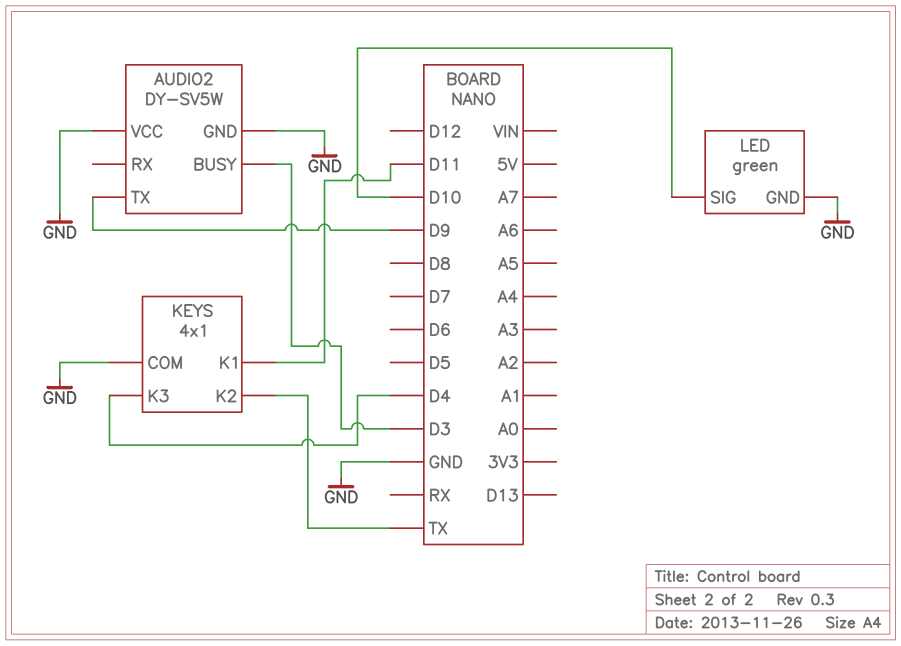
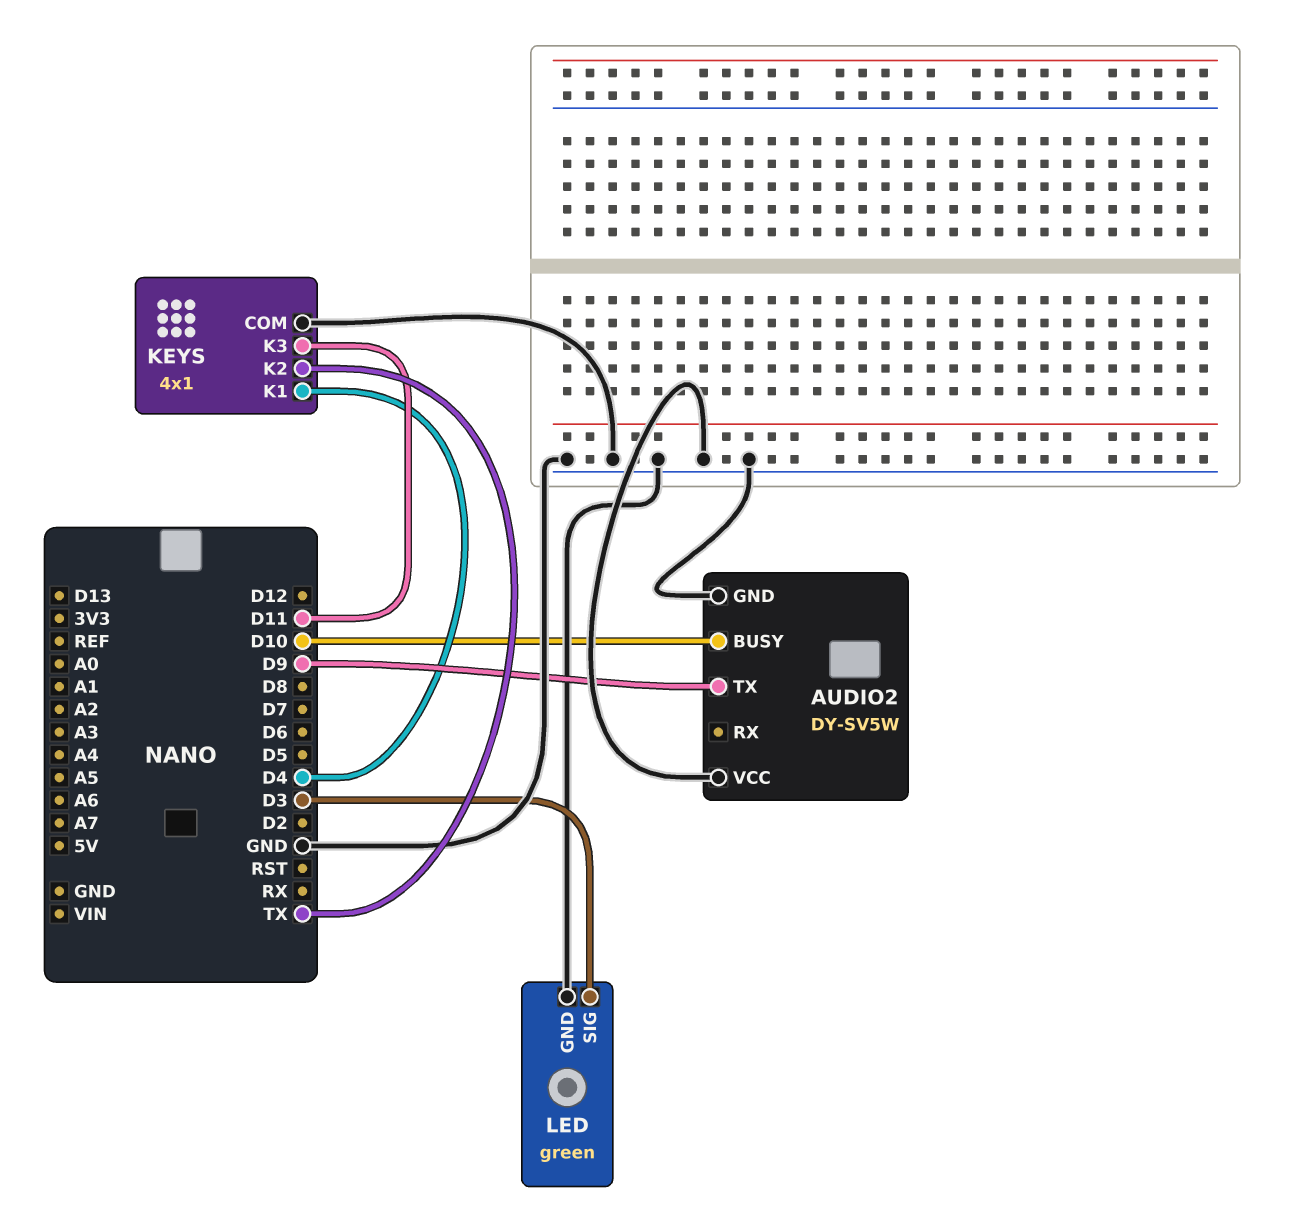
AUDIO2 pin BUSY: D3 -> D10
KEYS pin K1: D11 -> D4
KEYS pin K3: D4 -> D11
LED pin SIG: D10 -> D3

